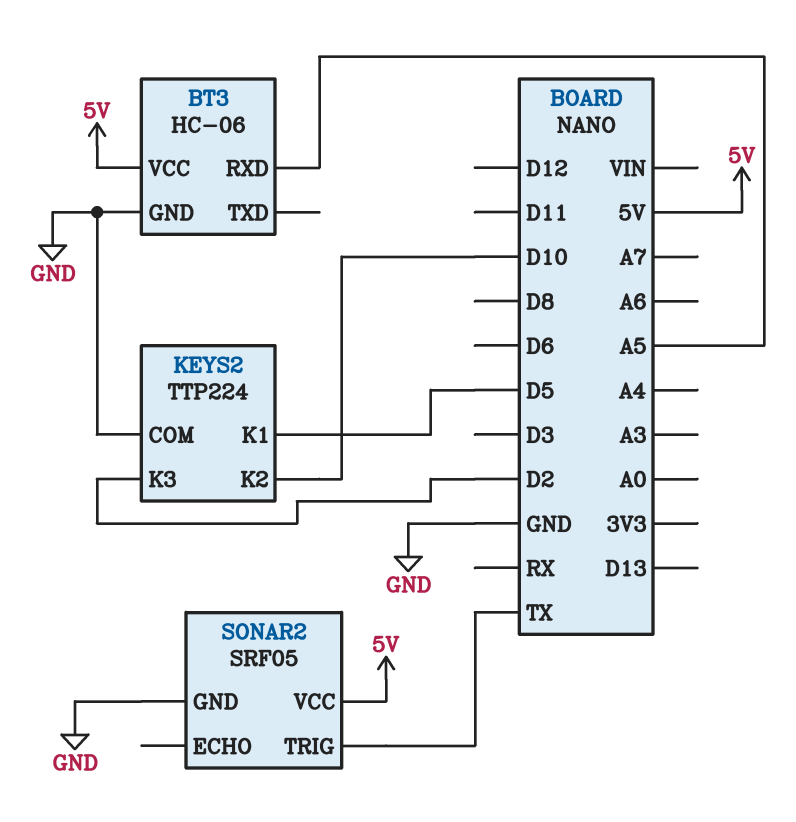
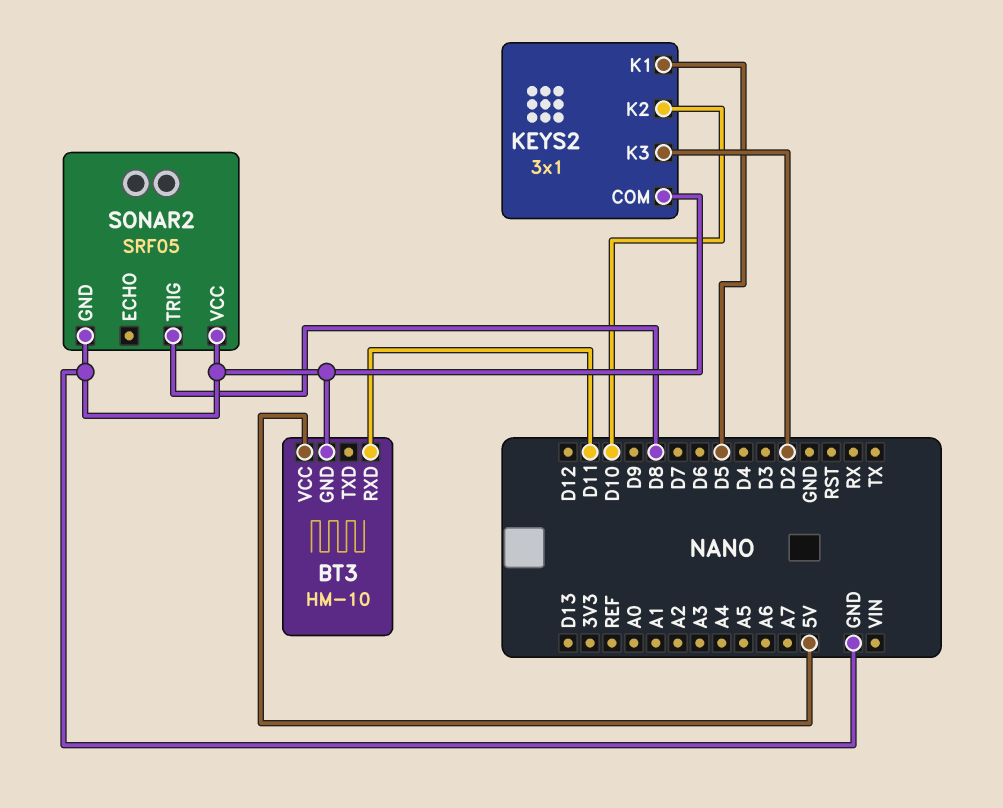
BT3: HC-06 -> HM-10
BT3 pin RXD: A5 -> D11
KEYS2: TTP224 -> 3x1
SONAR2 pin TRIG: TX -> D8
SONAR2 pin VCC: 5V -> GND

